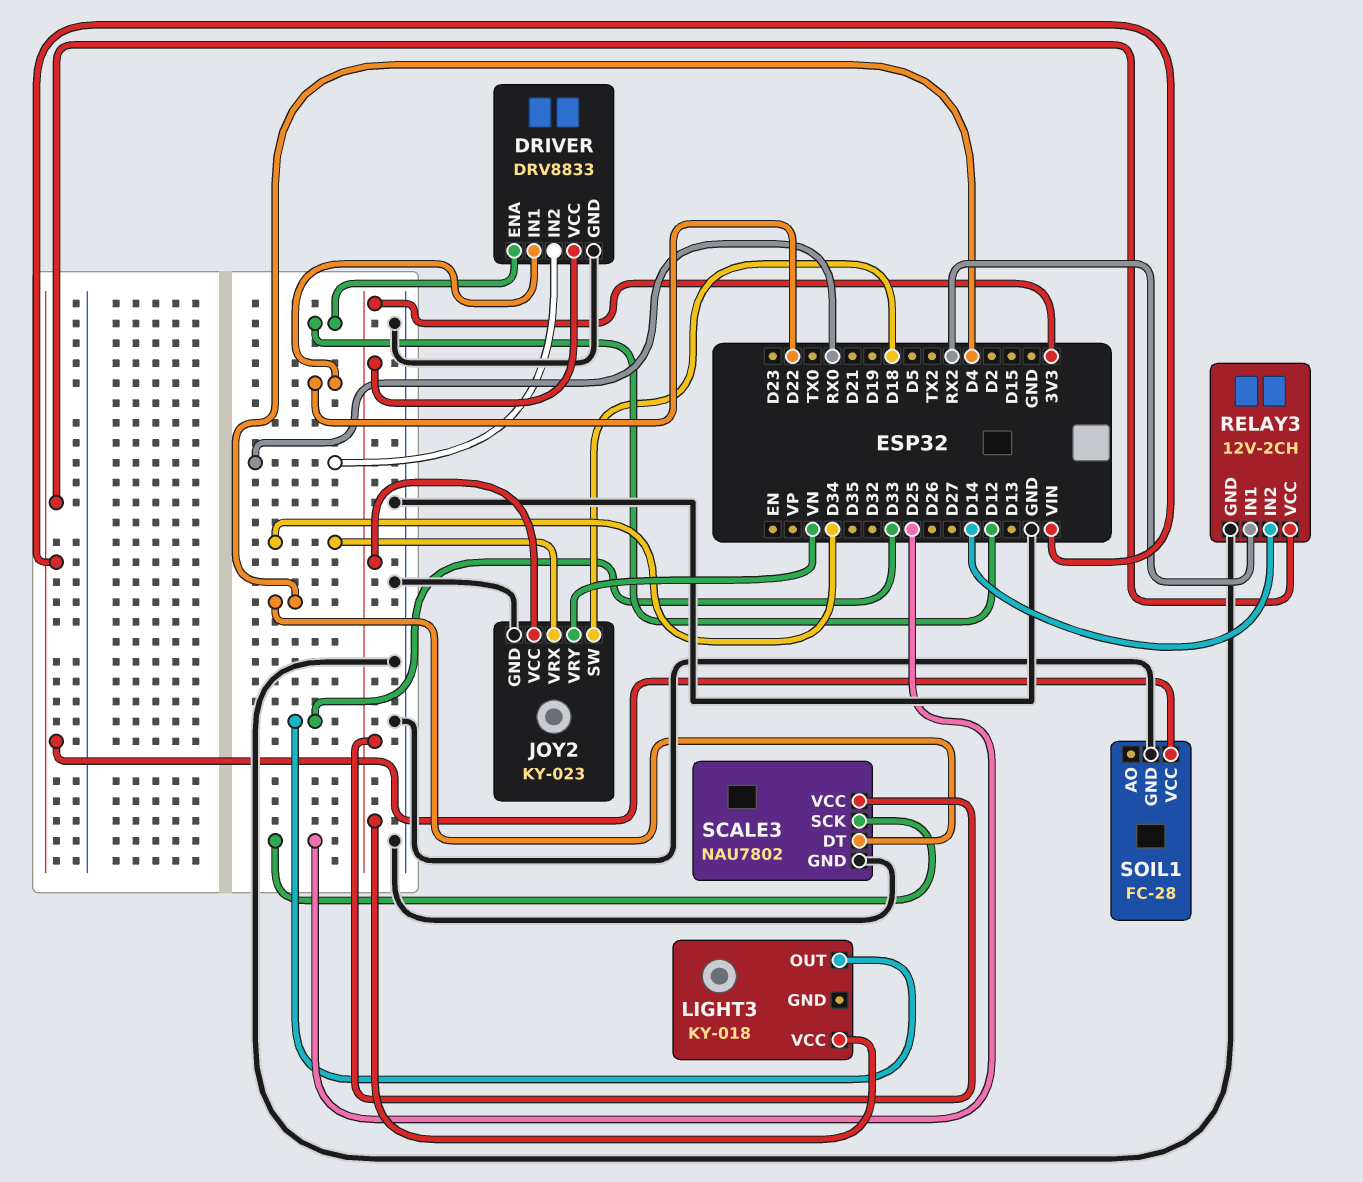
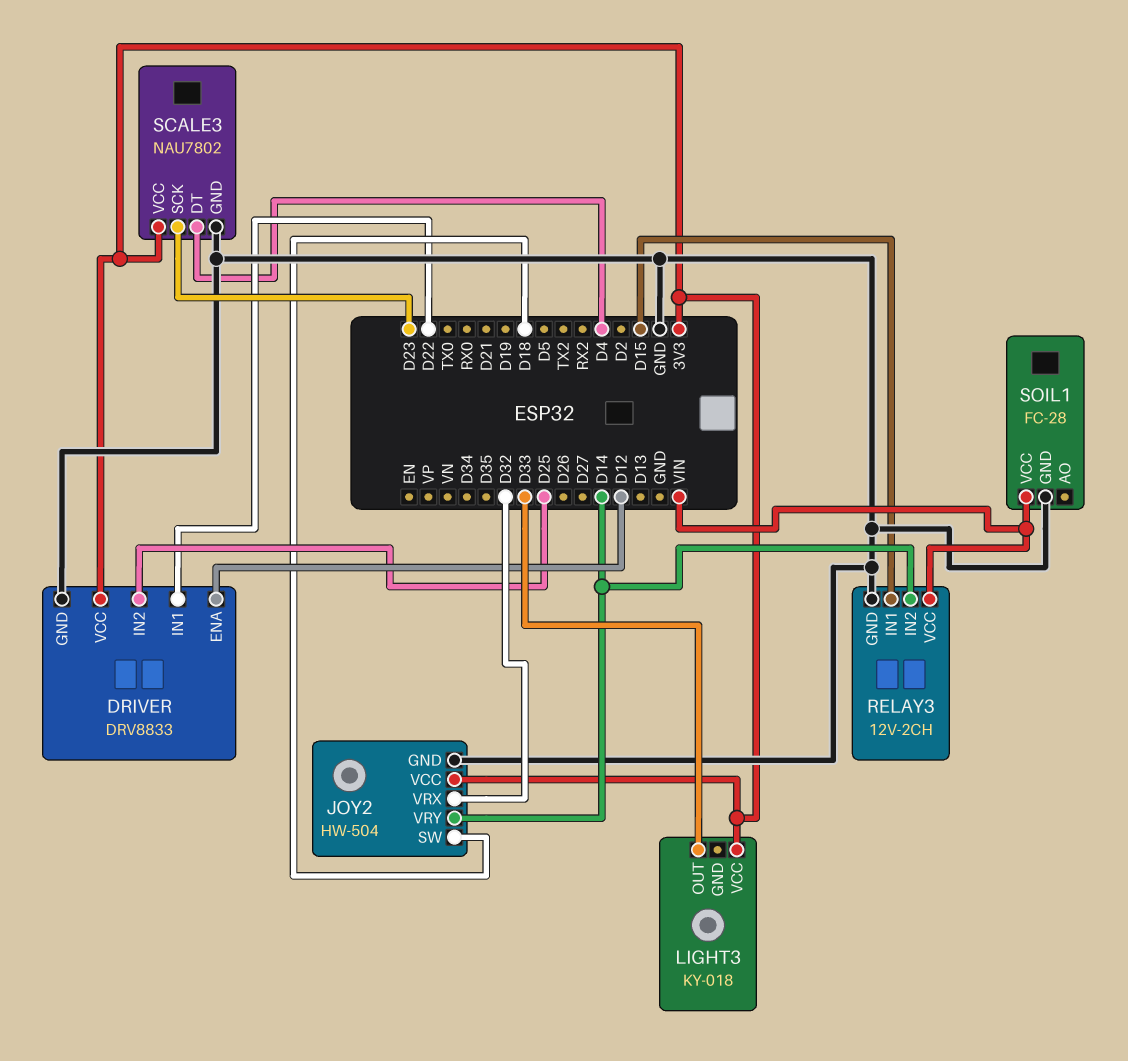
DRIVER pin IN2: RX0 -> D25
JOY2: KY-023 -> HW-504
JOY2 pin VRX: D34 -> D32
JOY2 pin VRY: VN -> D14
RELAY3 pin IN1: RX2 -> D15
SCALE3 pin SCK: D25 -> D23

